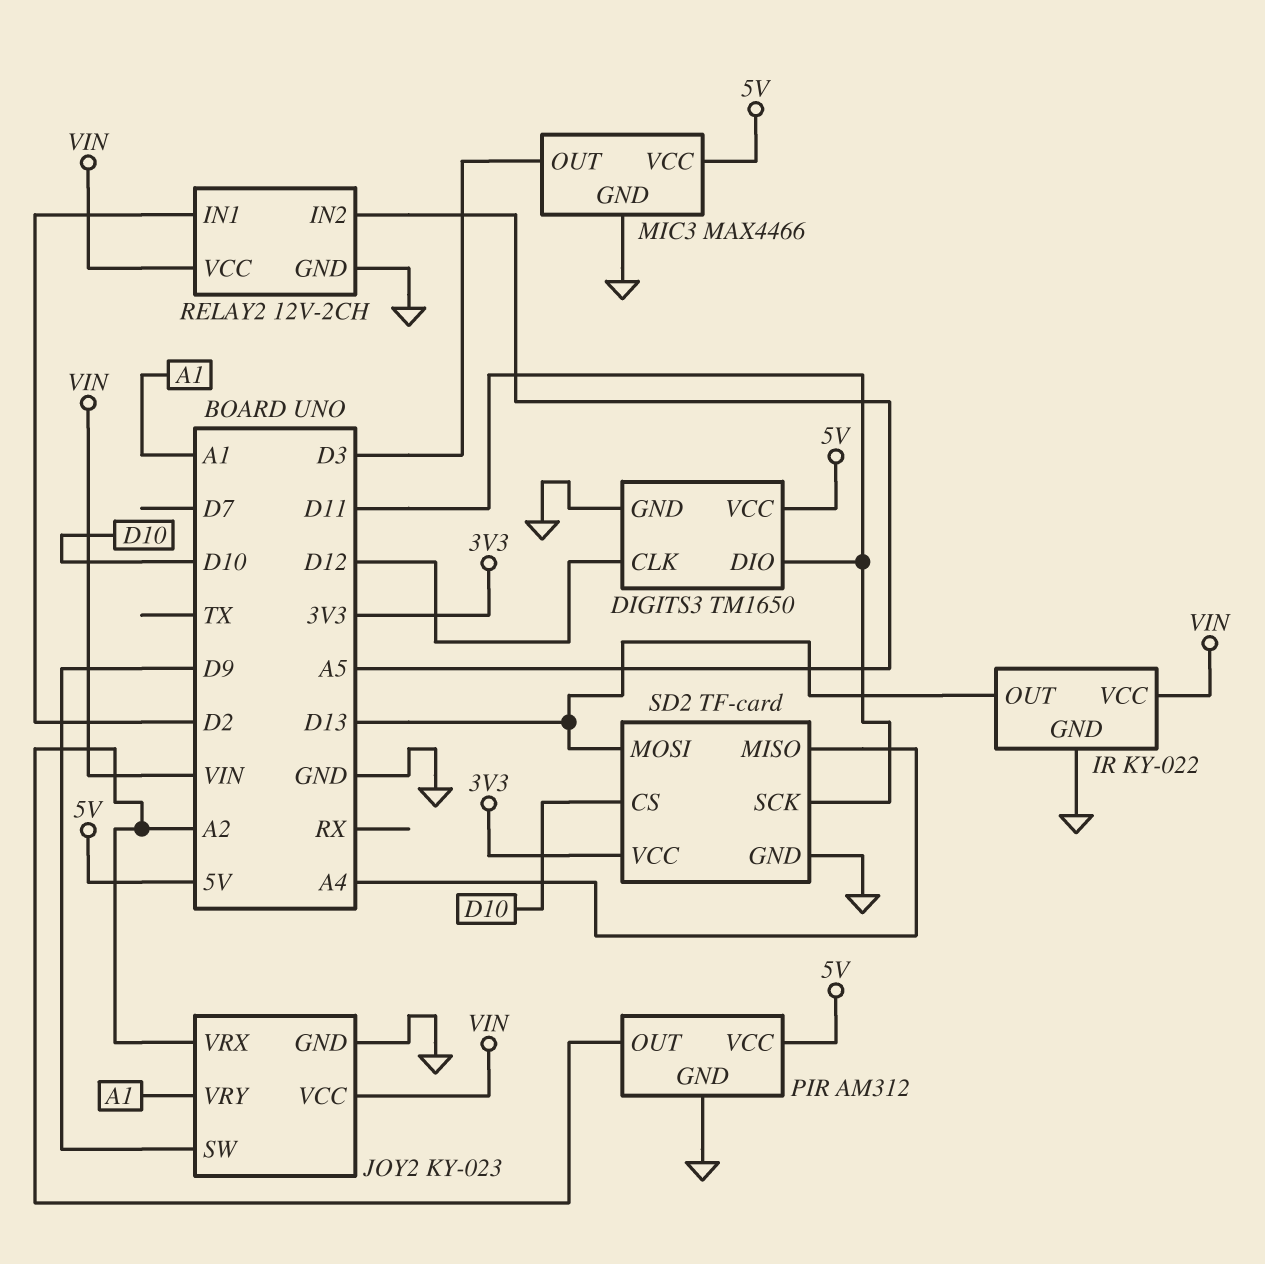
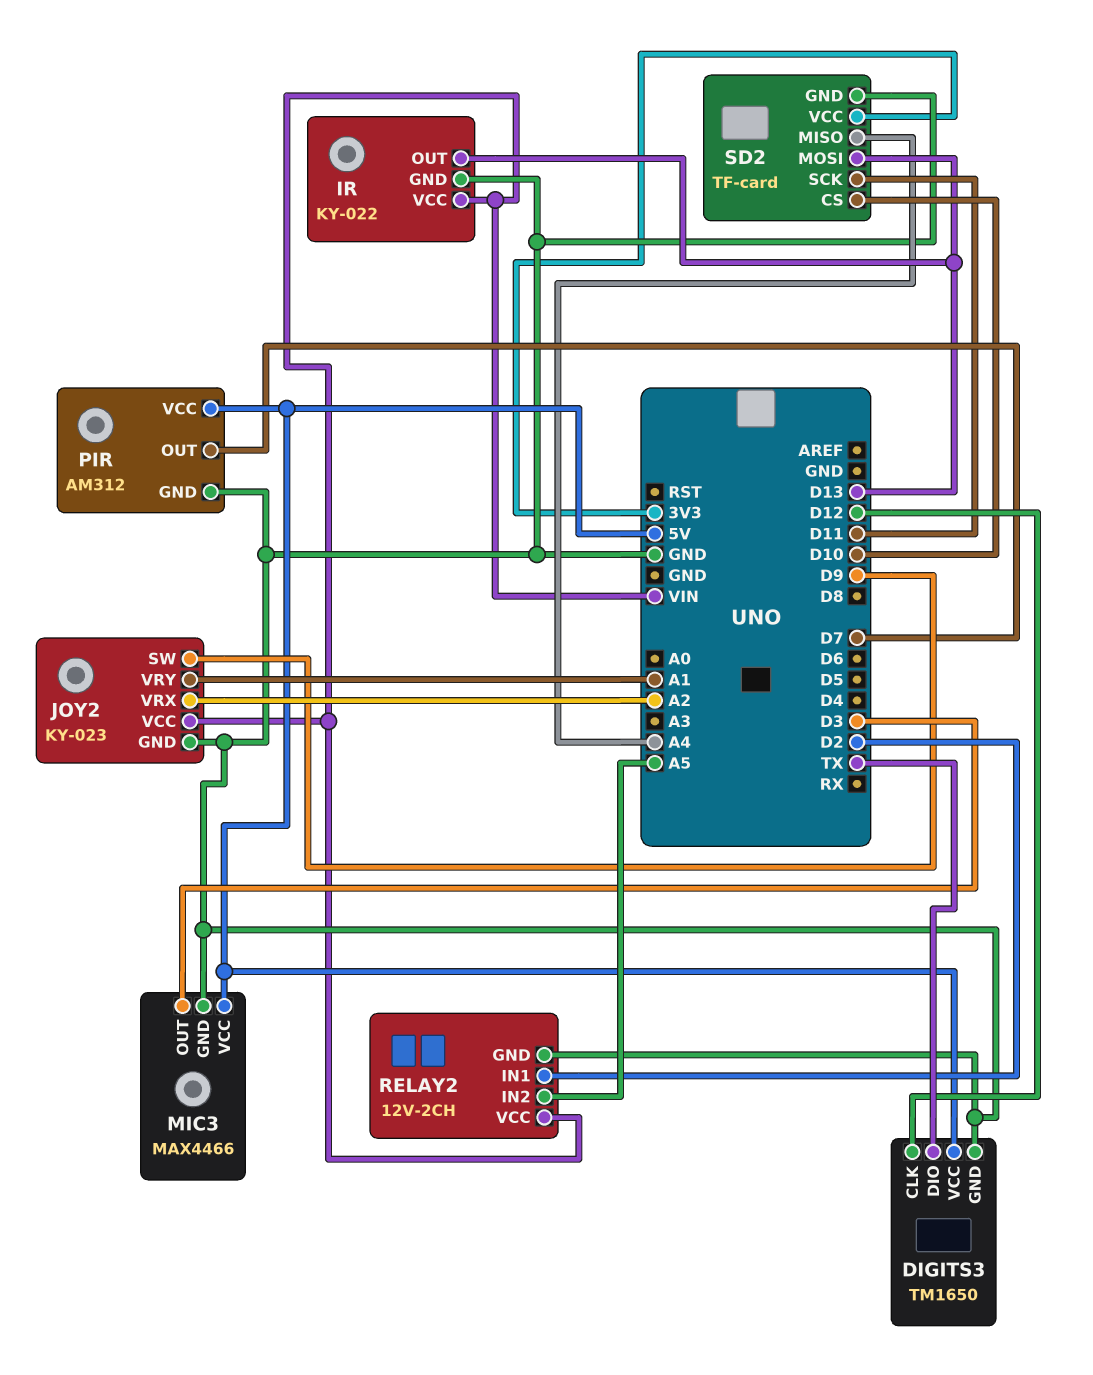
DIGITS3 pin DIO: D11 -> TX
PIR pin OUT: A2 -> D7

